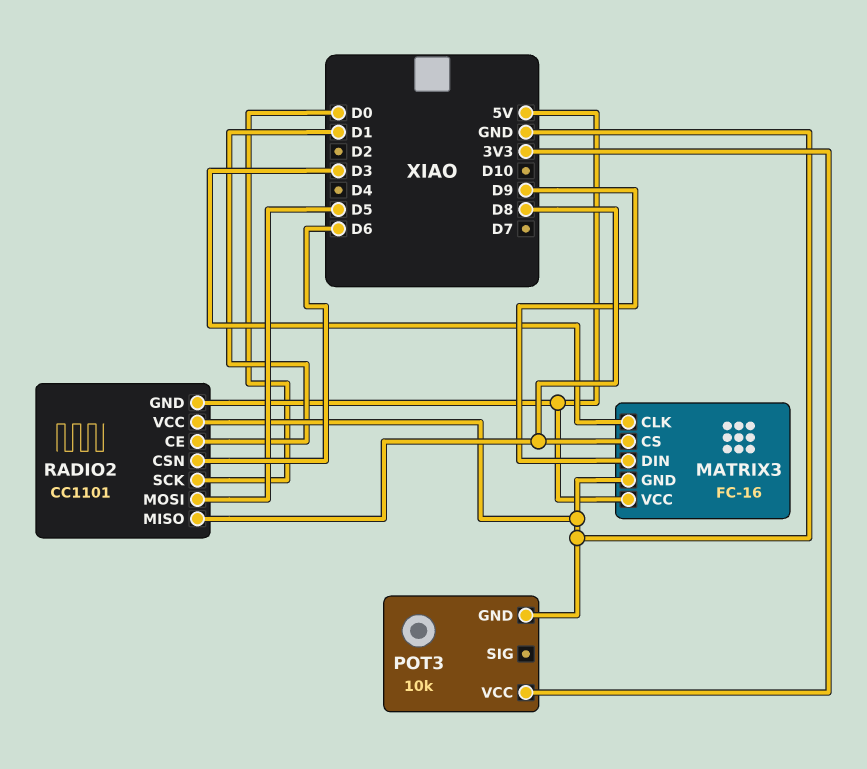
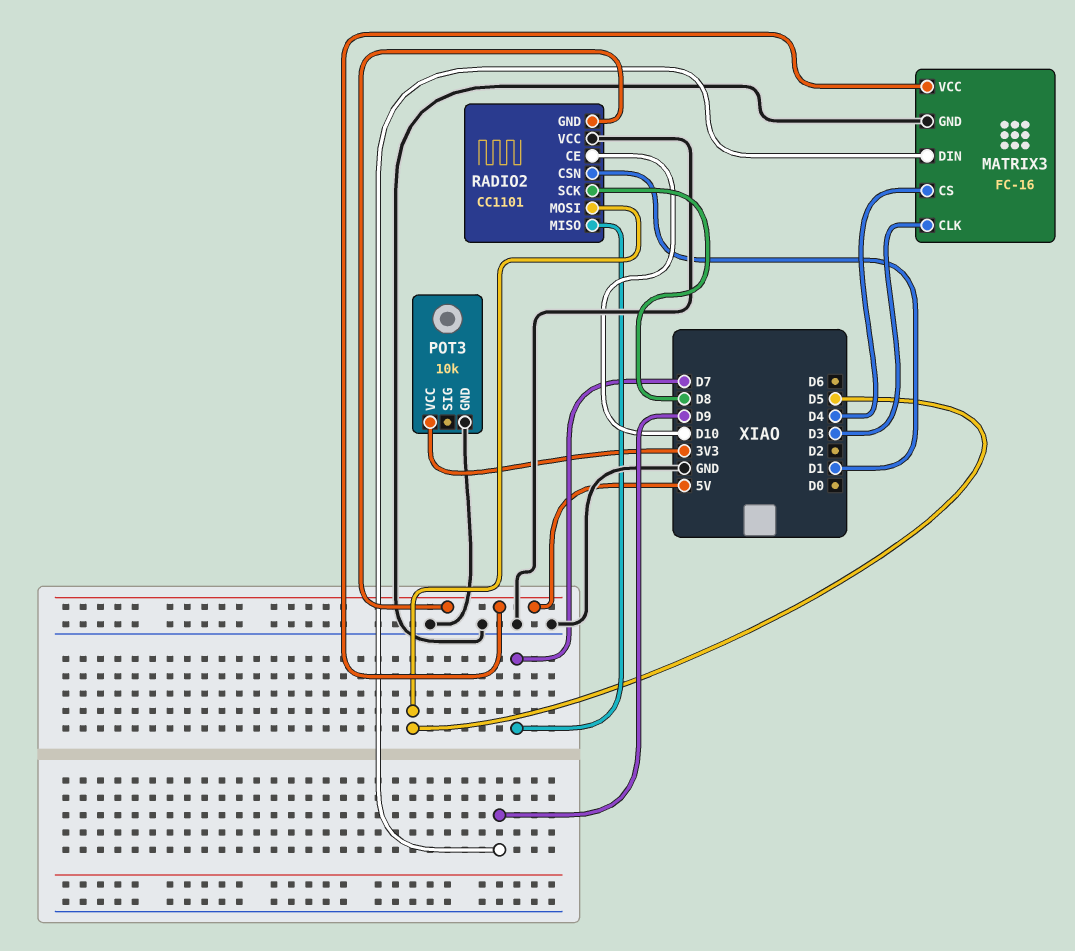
MATRIX3 pin CS: D8 -> D4
RADIO2 pin CE: D1 -> D10
RADIO2 pin CSN: D6 -> D1
RADIO2 pin MISO: D8 -> D7
RADIO2 pin SCK: D0 -> D8

